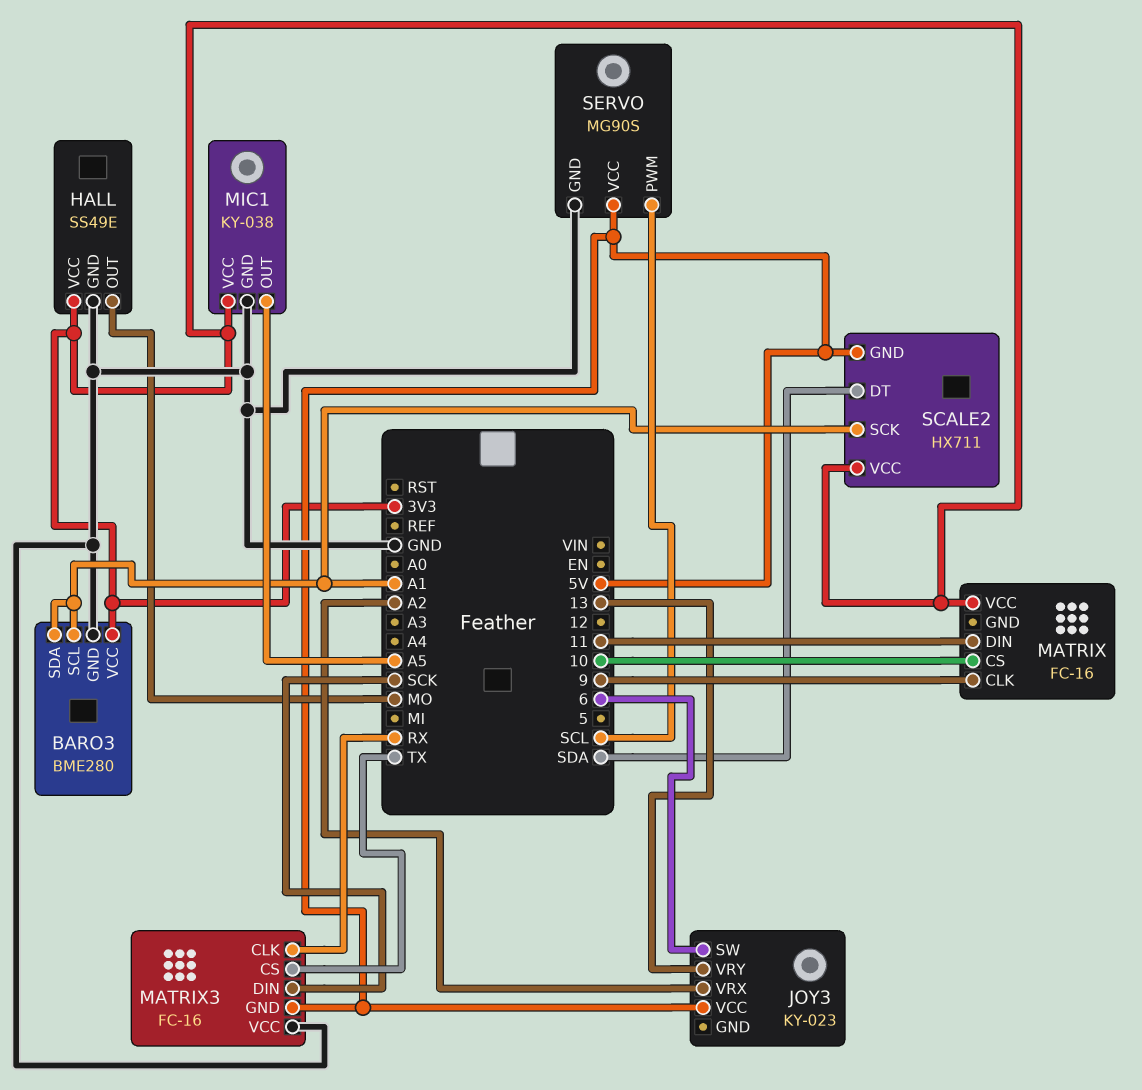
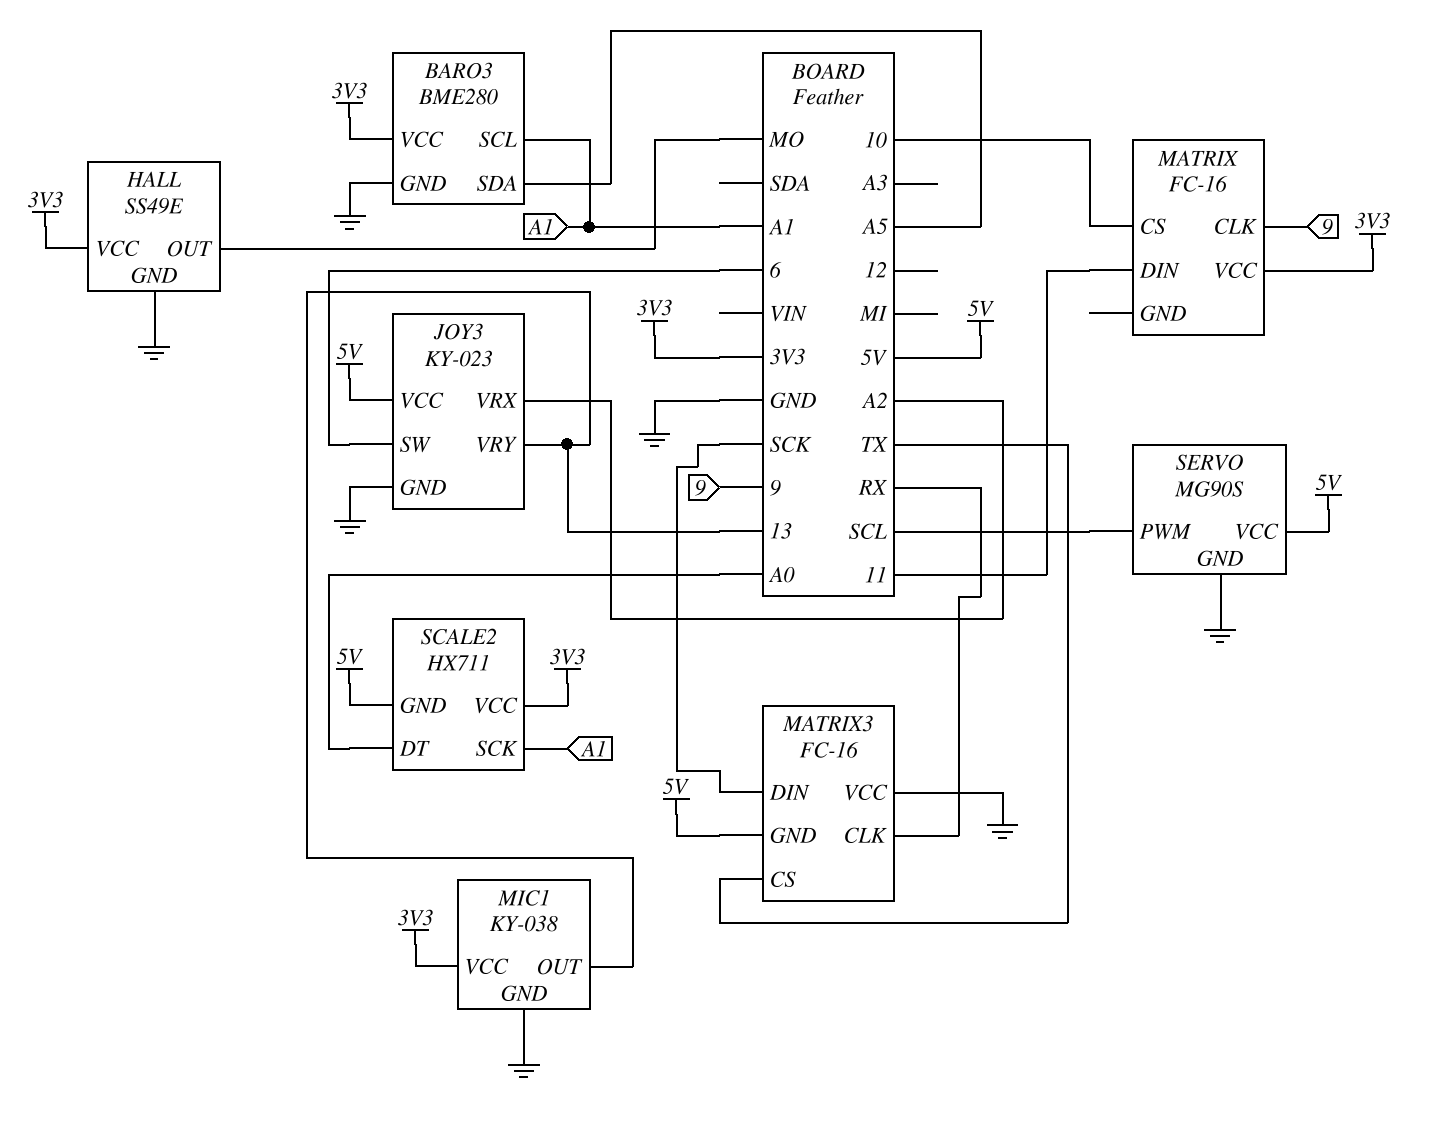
BARO3 pin SDA: A1 -> A5
JOY3 pin GND: none -> GND
MIC1 pin OUT: A5 -> 13
SCALE2 pin DT: SDA -> A0

